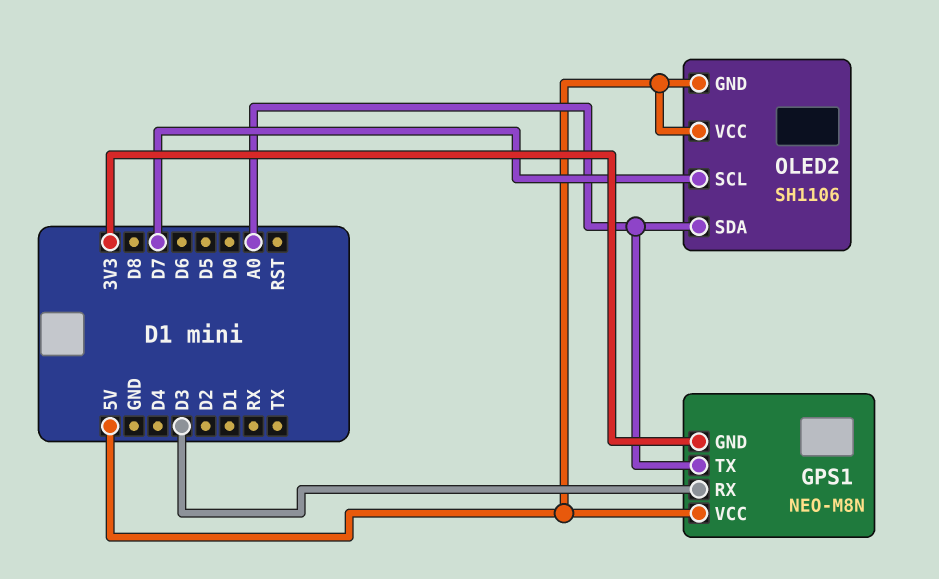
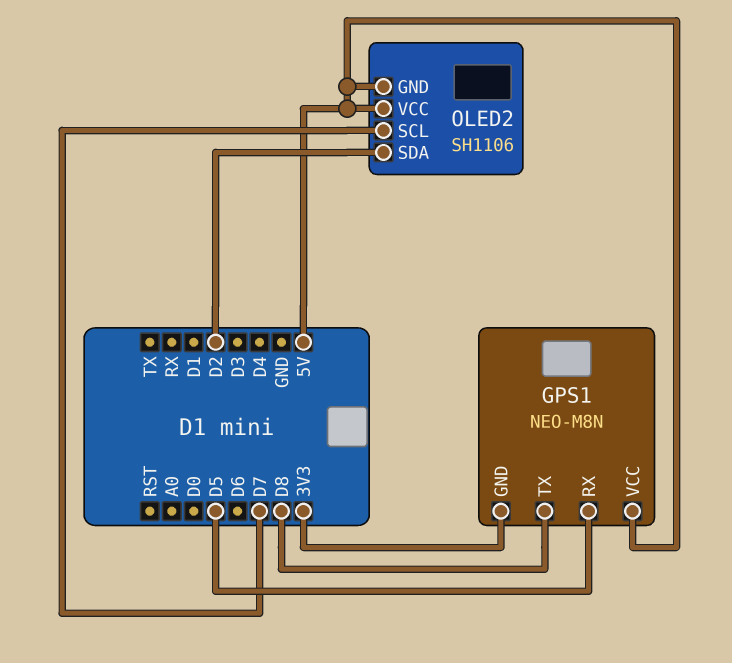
GPS1 pin RX: D3 -> D5
GPS1 pin TX: A0 -> D8
OLED2 pin SDA: A0 -> D2

